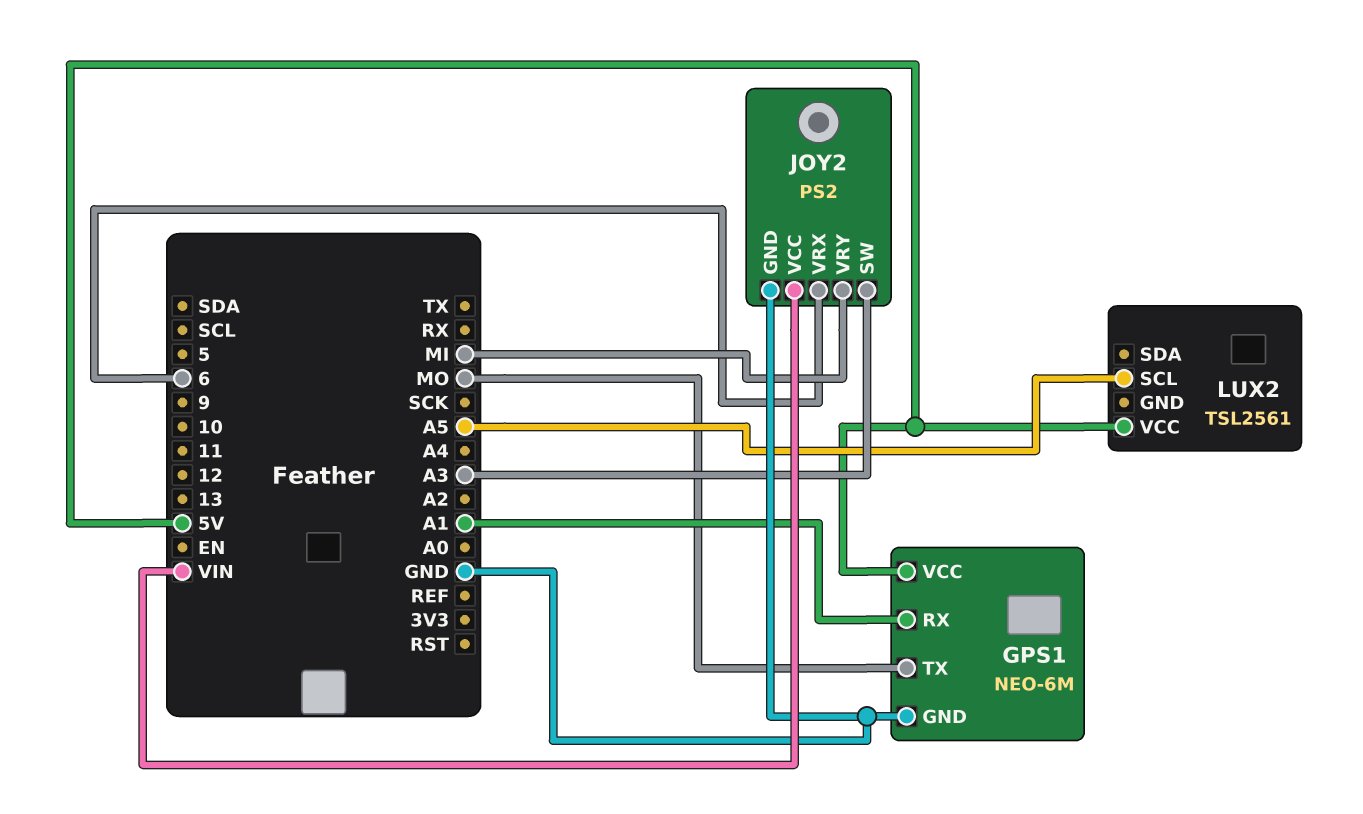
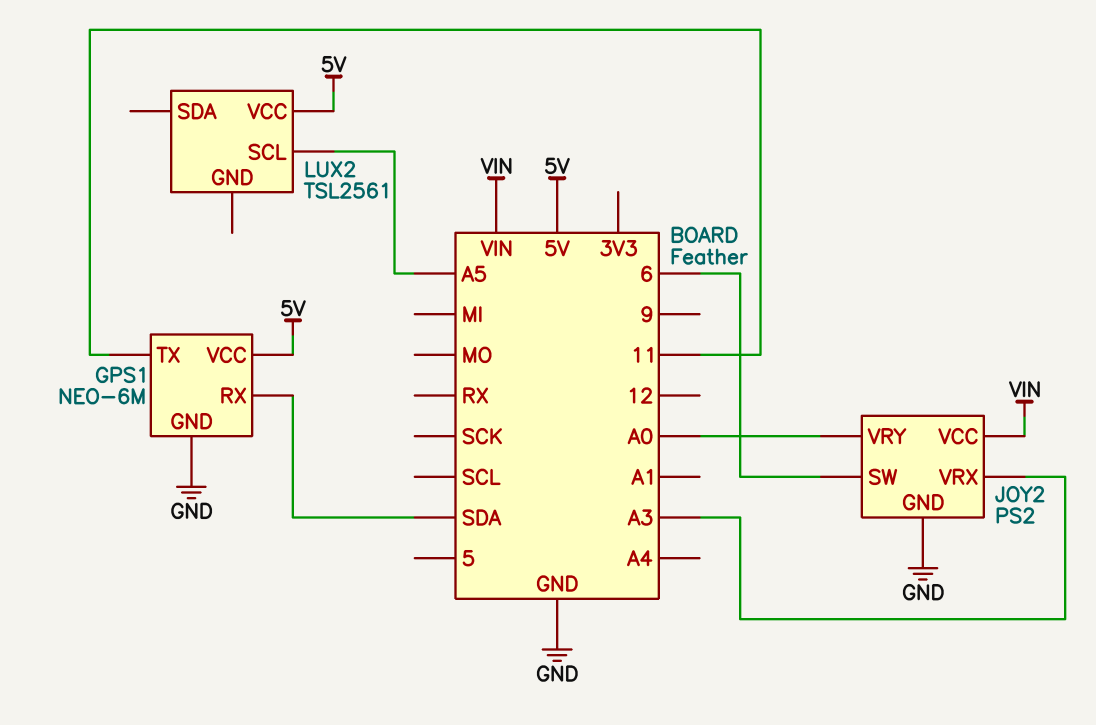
GPS1 pin RX: A1 -> SDA
GPS1 pin TX: MO -> 11
JOY2 pin SW: A3 -> 6
JOY2 pin VRX: 6 -> A3
JOY2 pin VRY: MI -> A0

